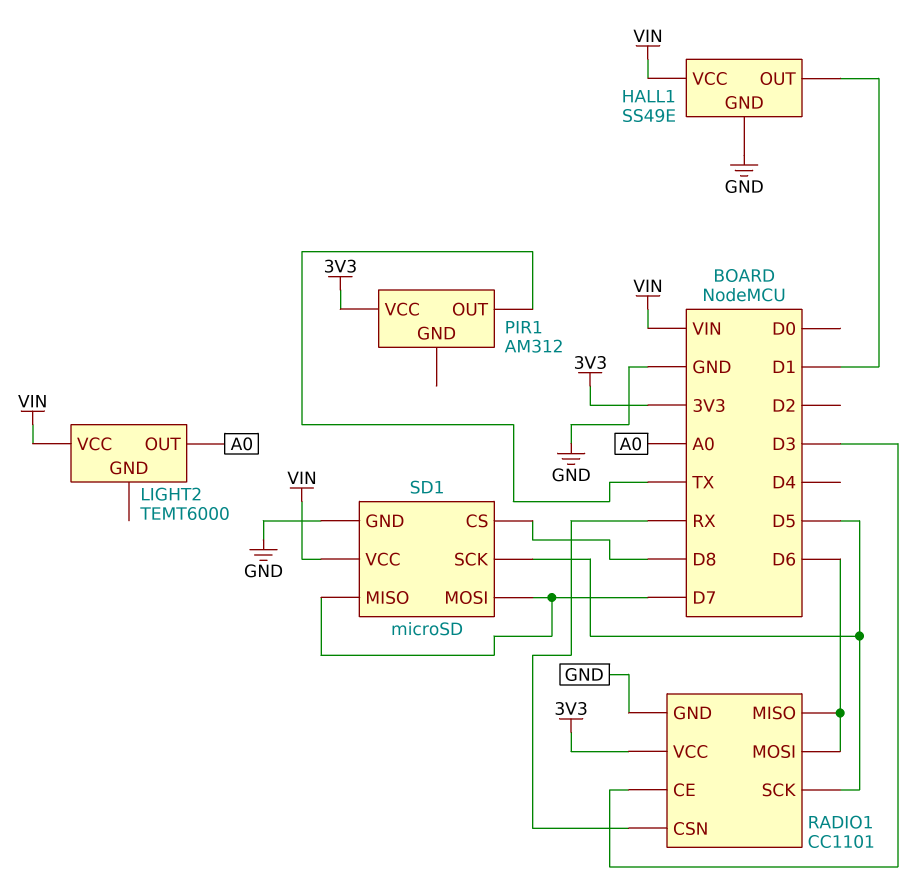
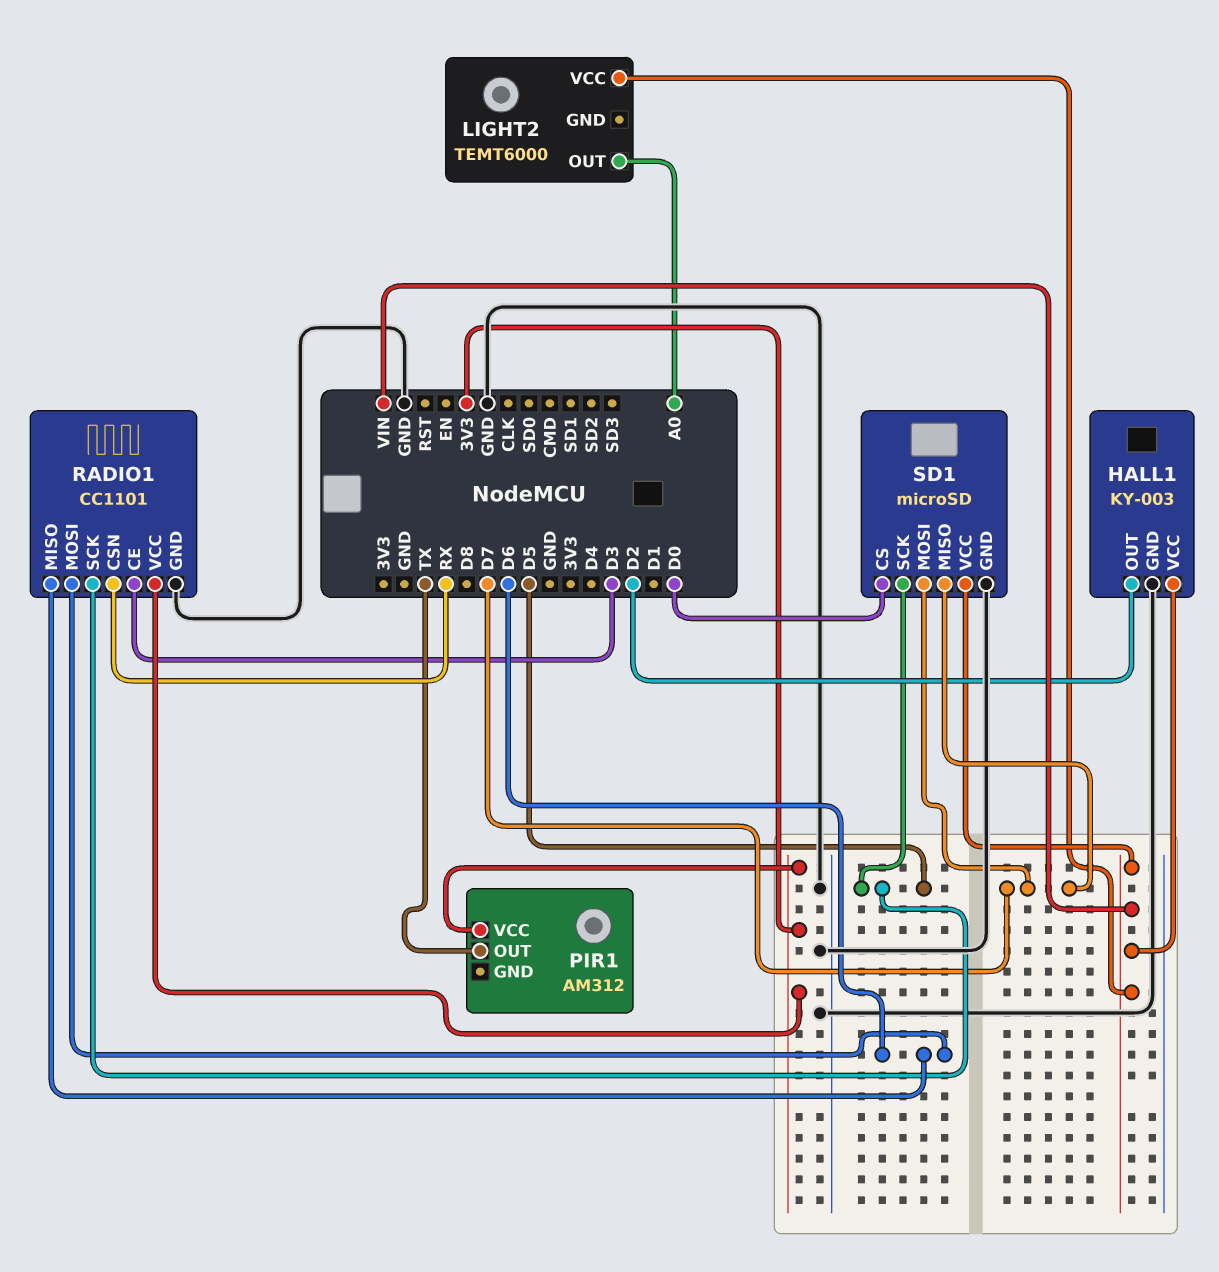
HALL1: SS49E -> KY-003
HALL1 pin OUT: D1 -> D2
SD1 pin CS: D8 -> D0

